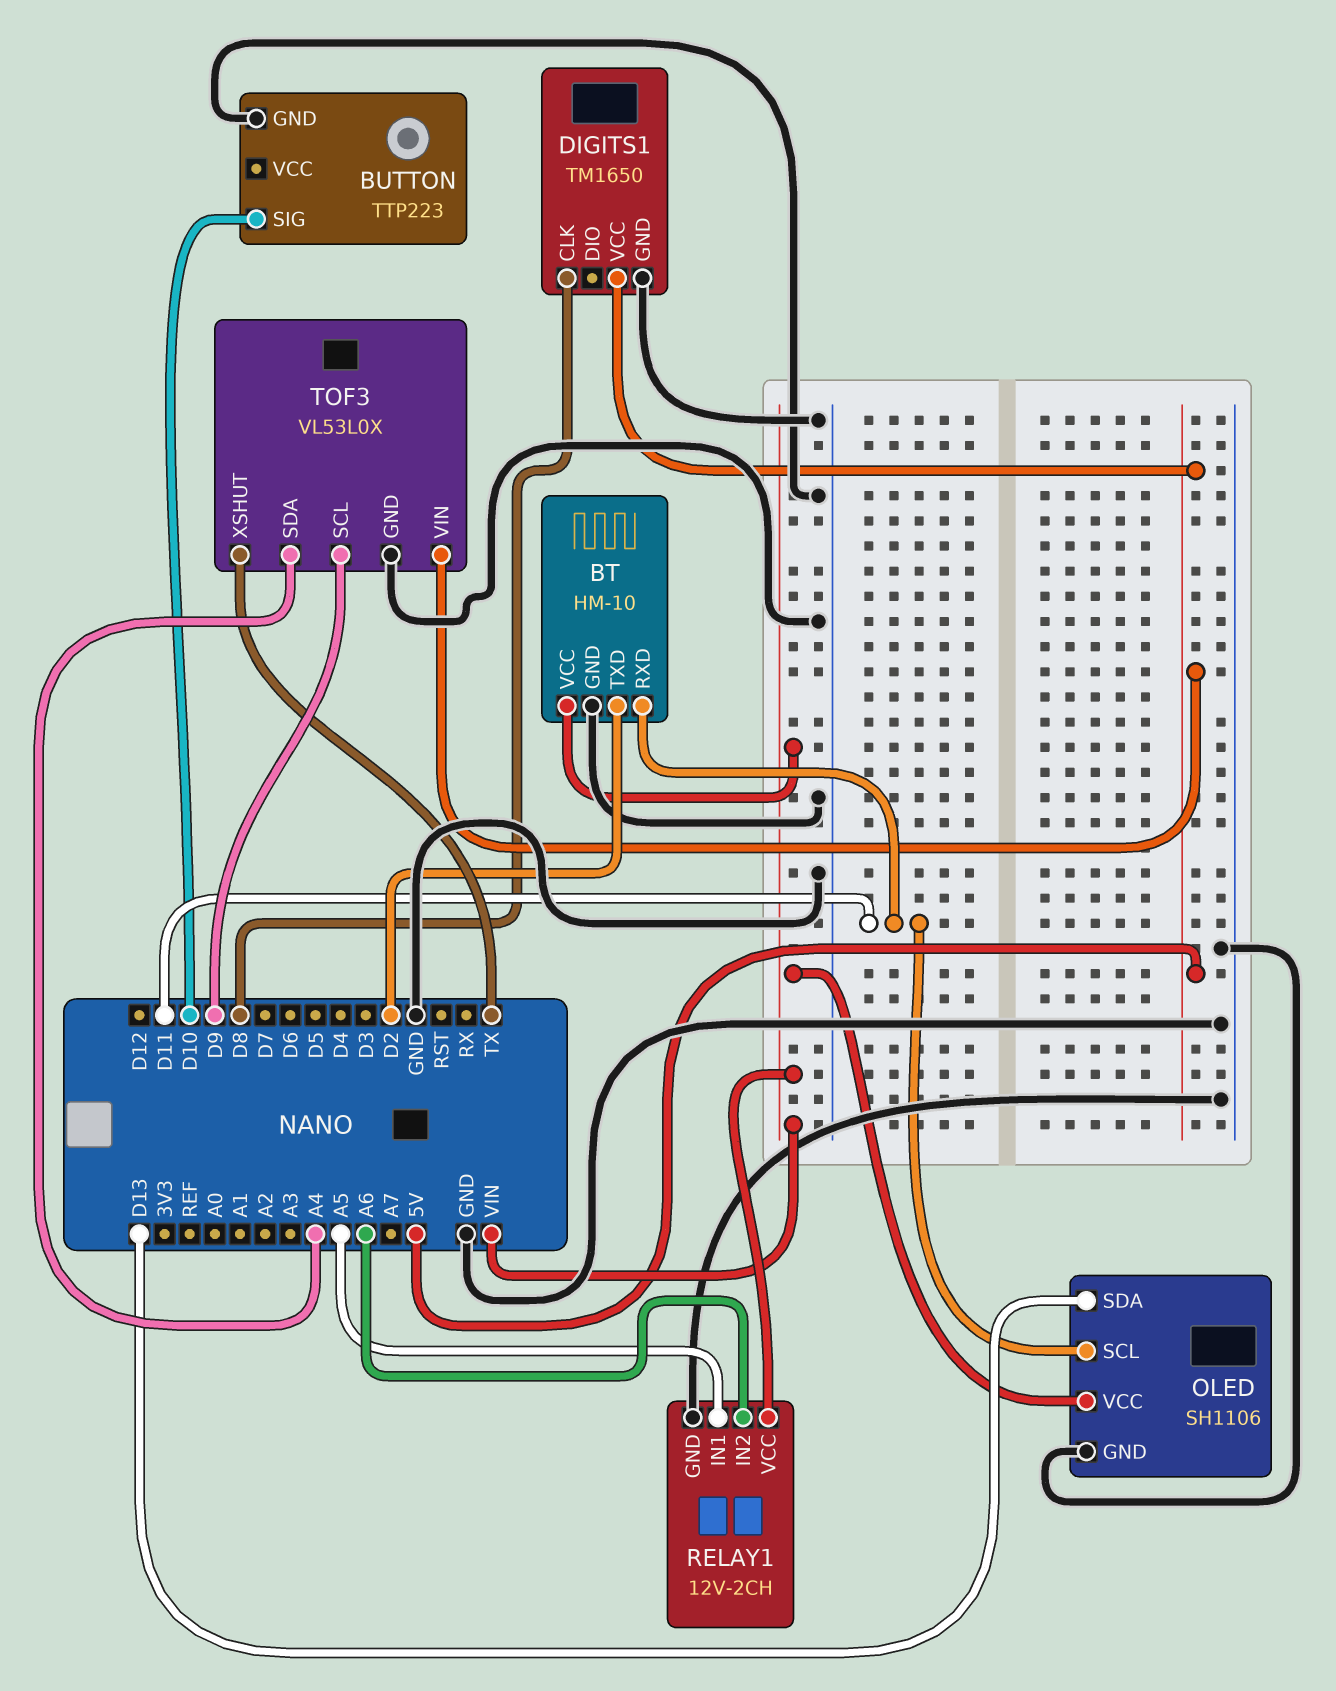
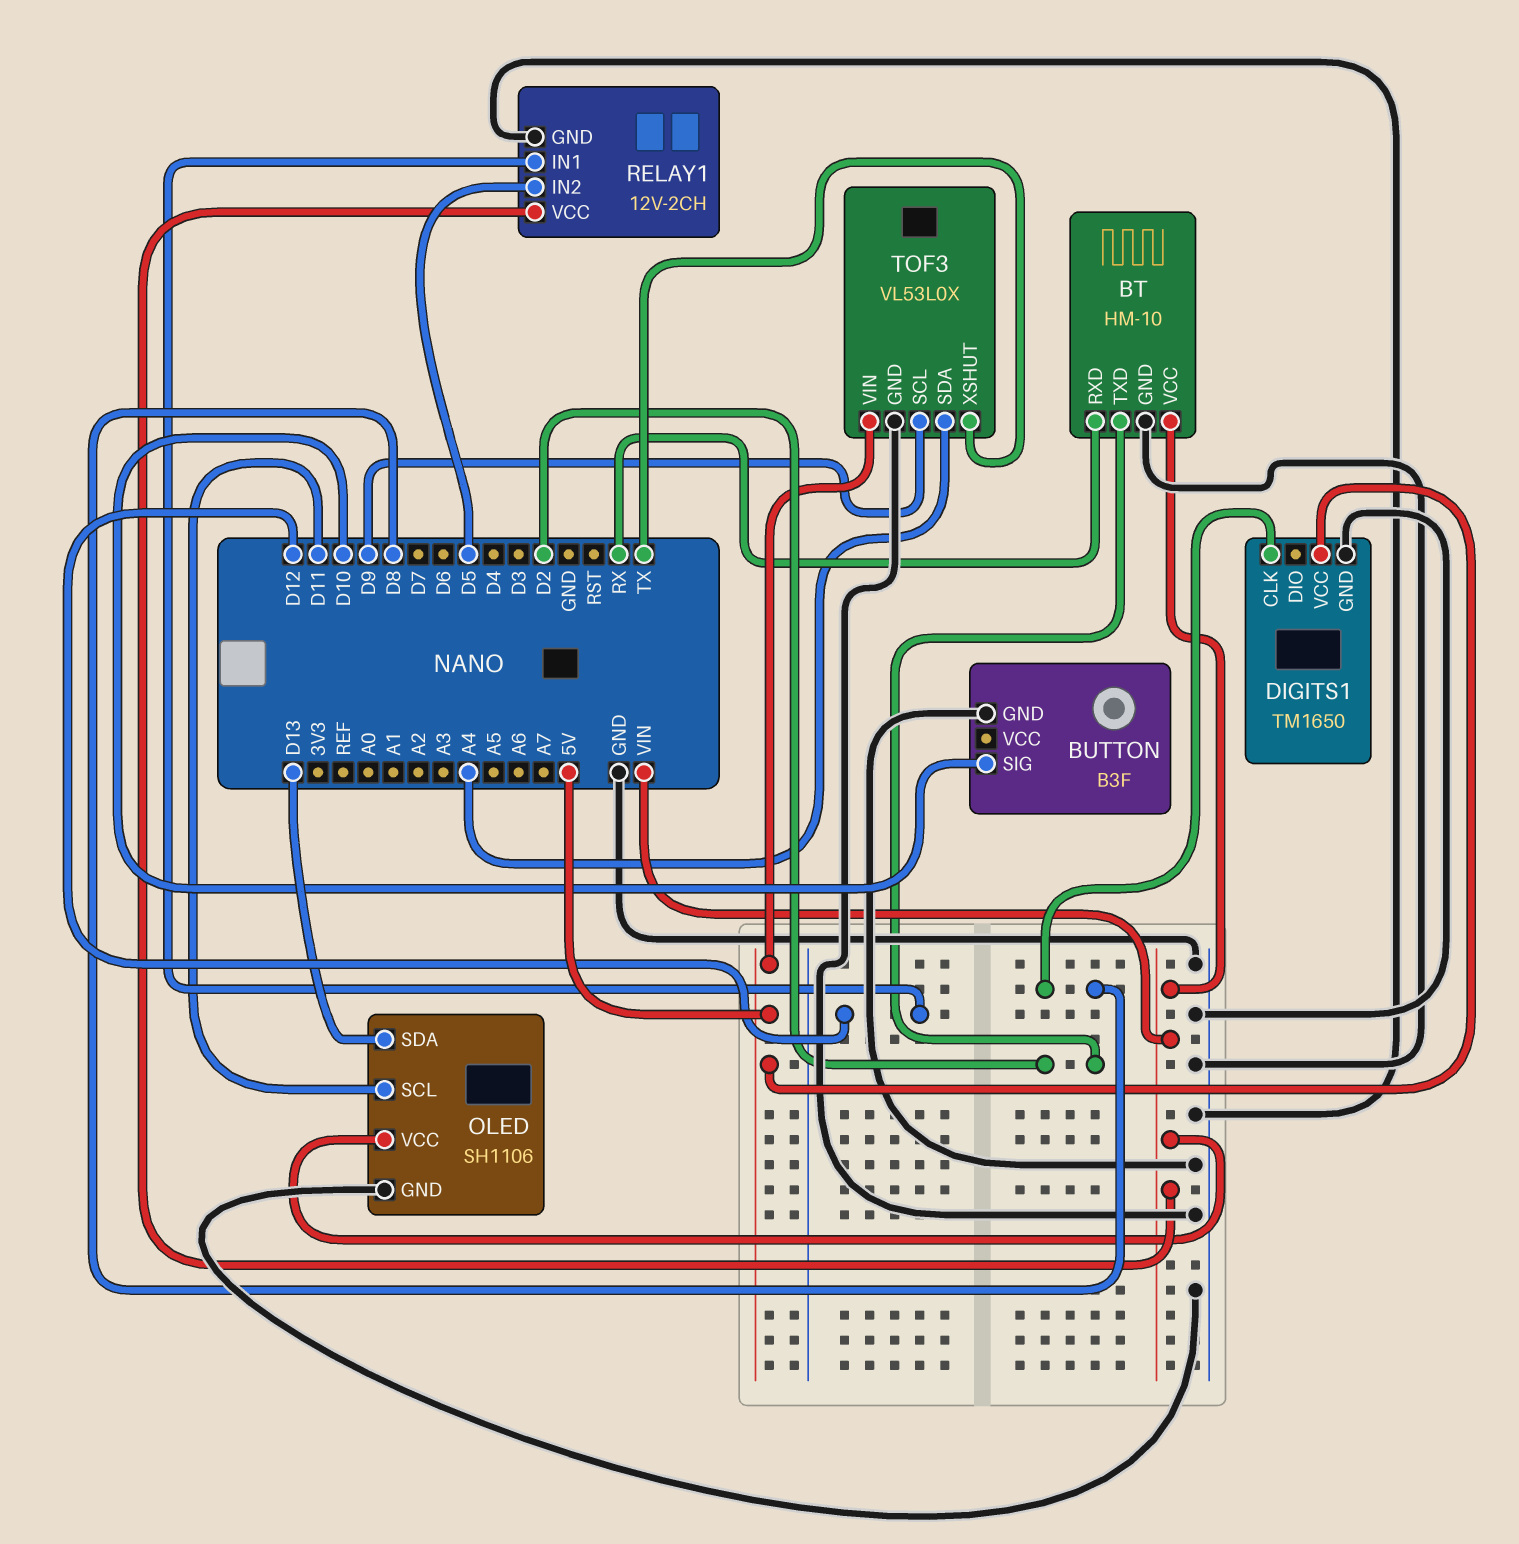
BT pin RXD: D11 -> RX
BUTTON: TTP223 -> B3F
RELAY1 pin IN1: A5 -> D12
RELAY1 pin IN2: A6 -> D5

